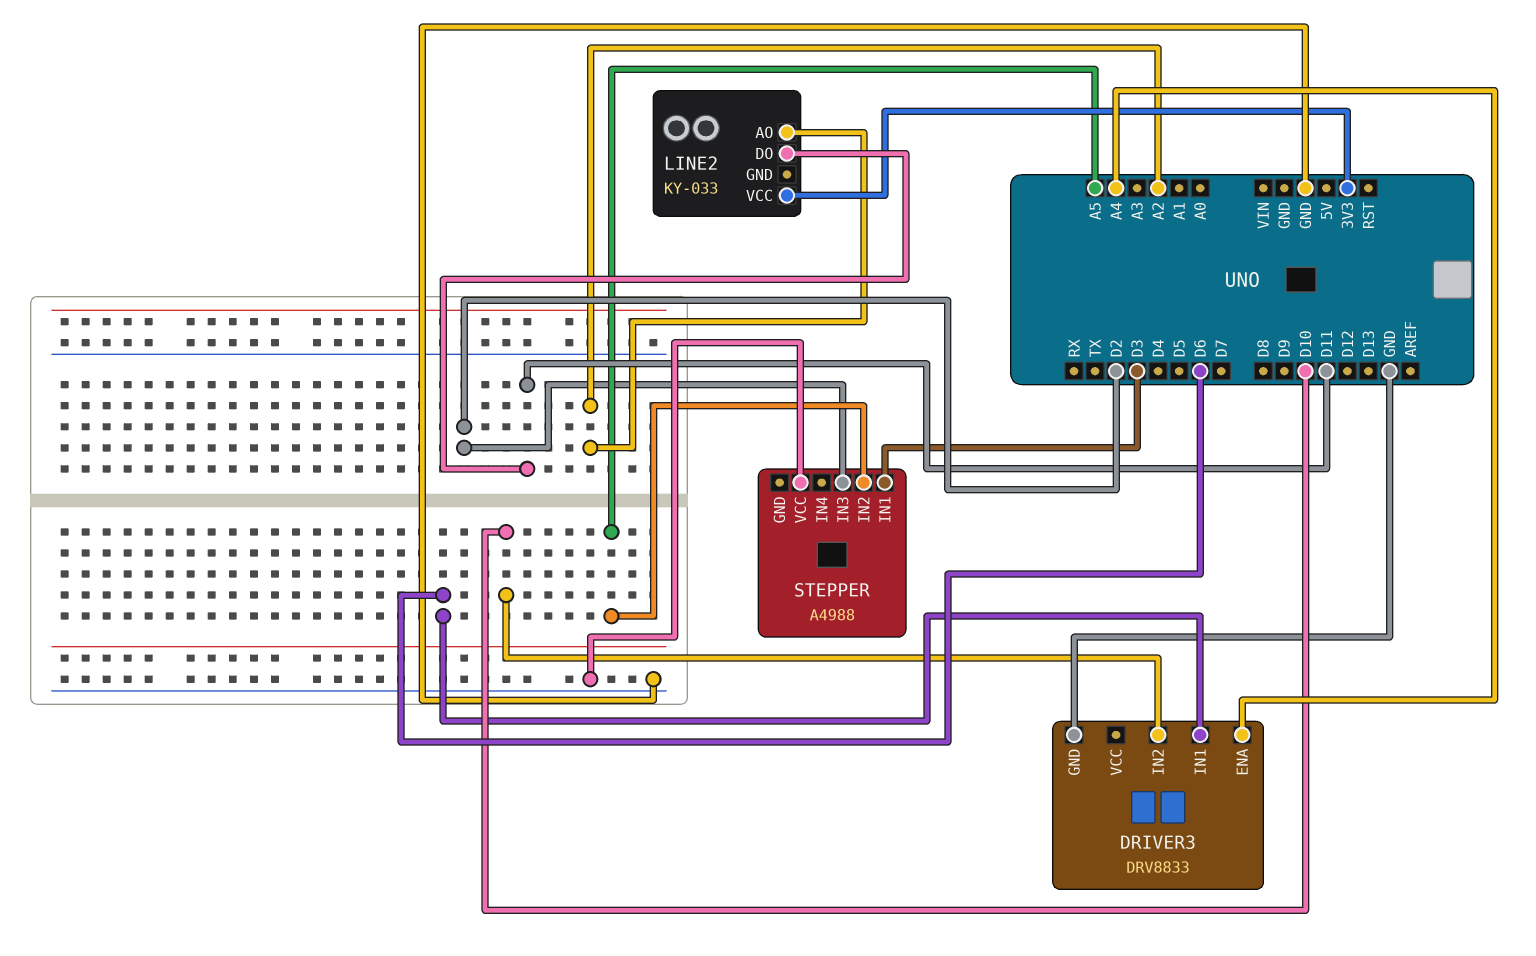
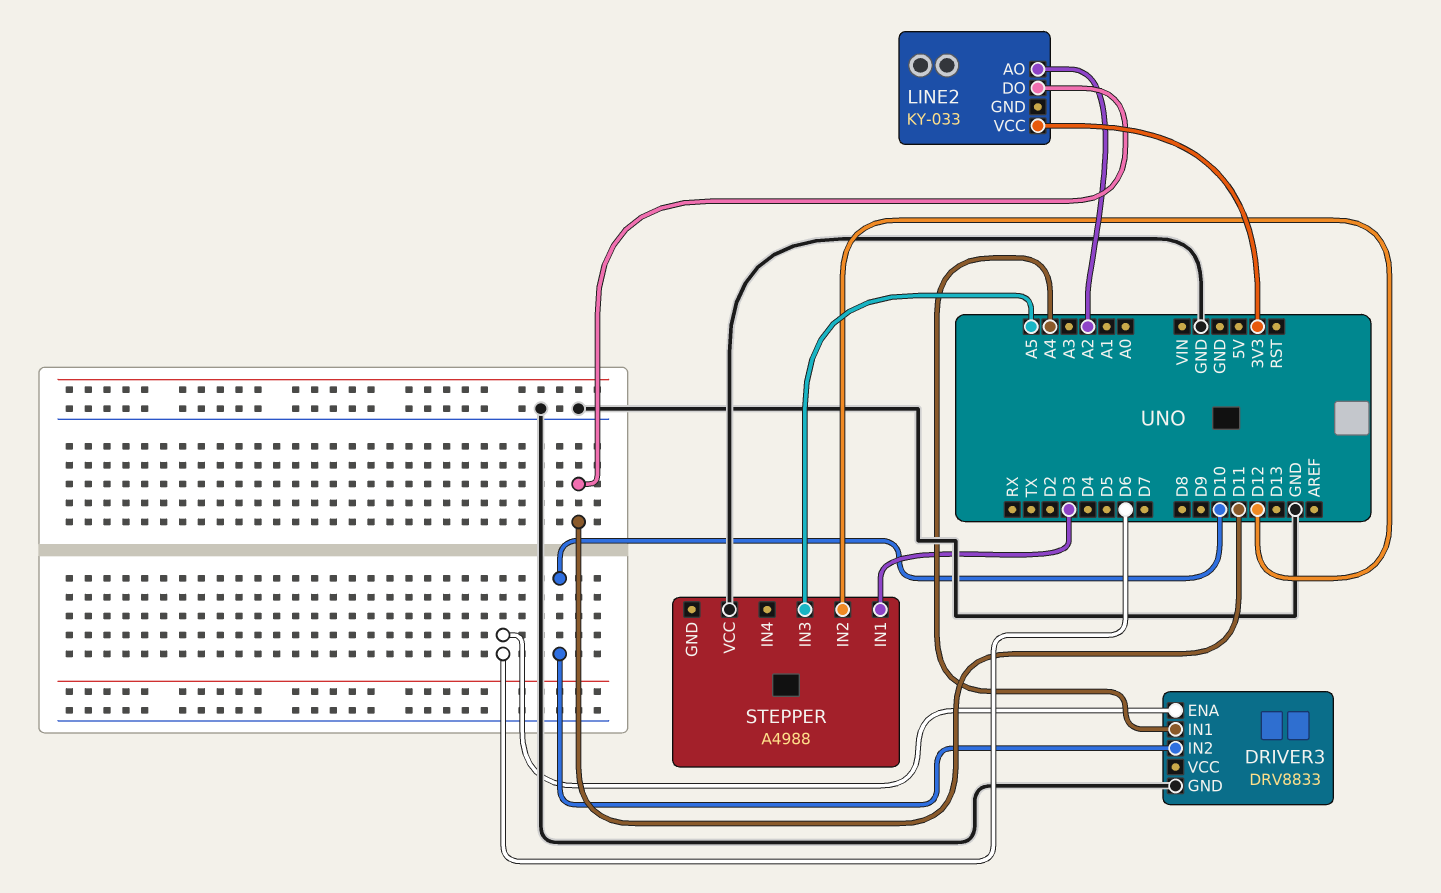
DRIVER3 pin ENA: A4 -> D6
DRIVER3 pin IN1: D6 -> A4
STEPPER pin IN2: A5 -> D12
STEPPER pin IN3: D2 -> A5

